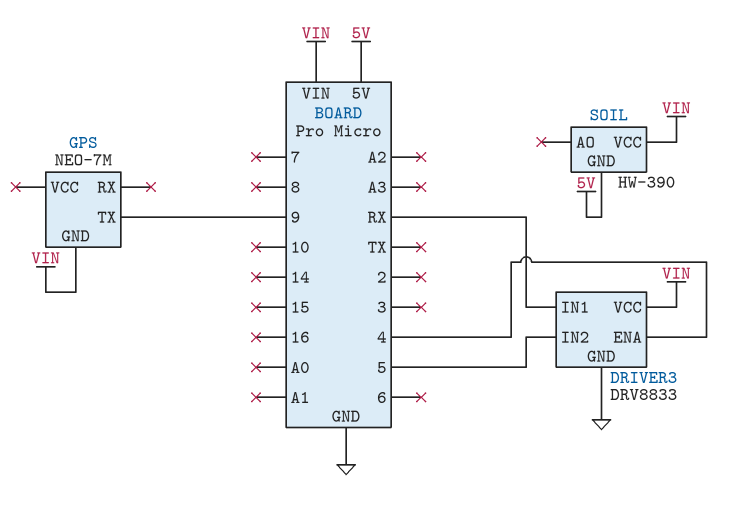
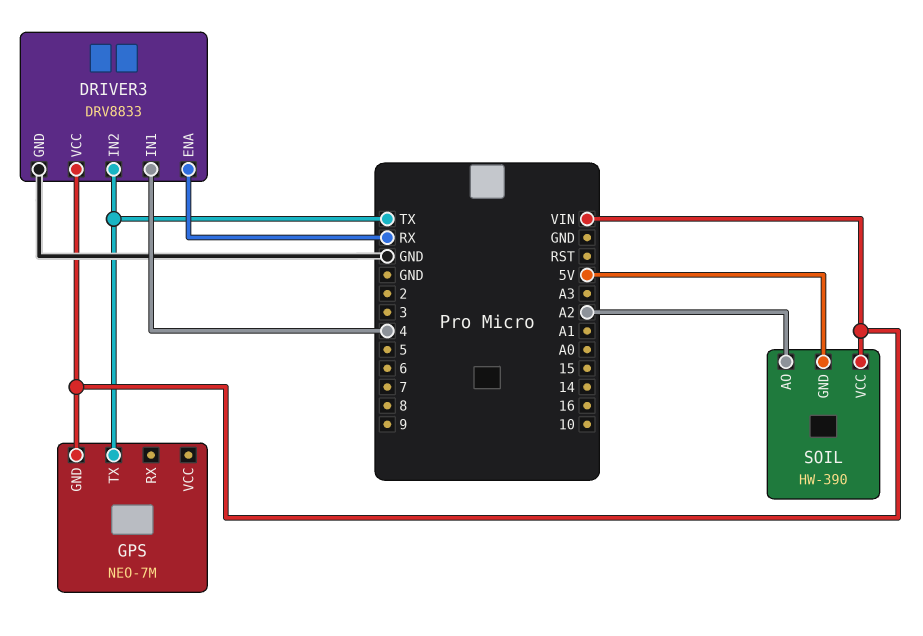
DRIVER3 pin ENA: 4 -> RX
DRIVER3 pin IN1: RX -> 4
DRIVER3 pin IN2: 5 -> TX
GPS pin TX: 9 -> TX
SOIL pin AO: none -> A2

